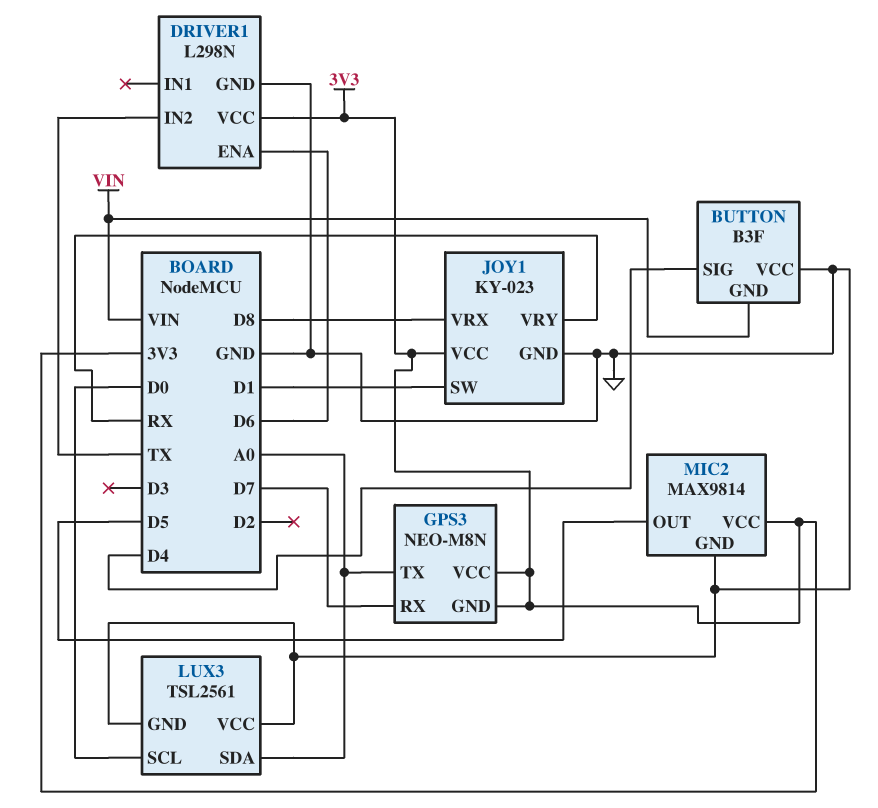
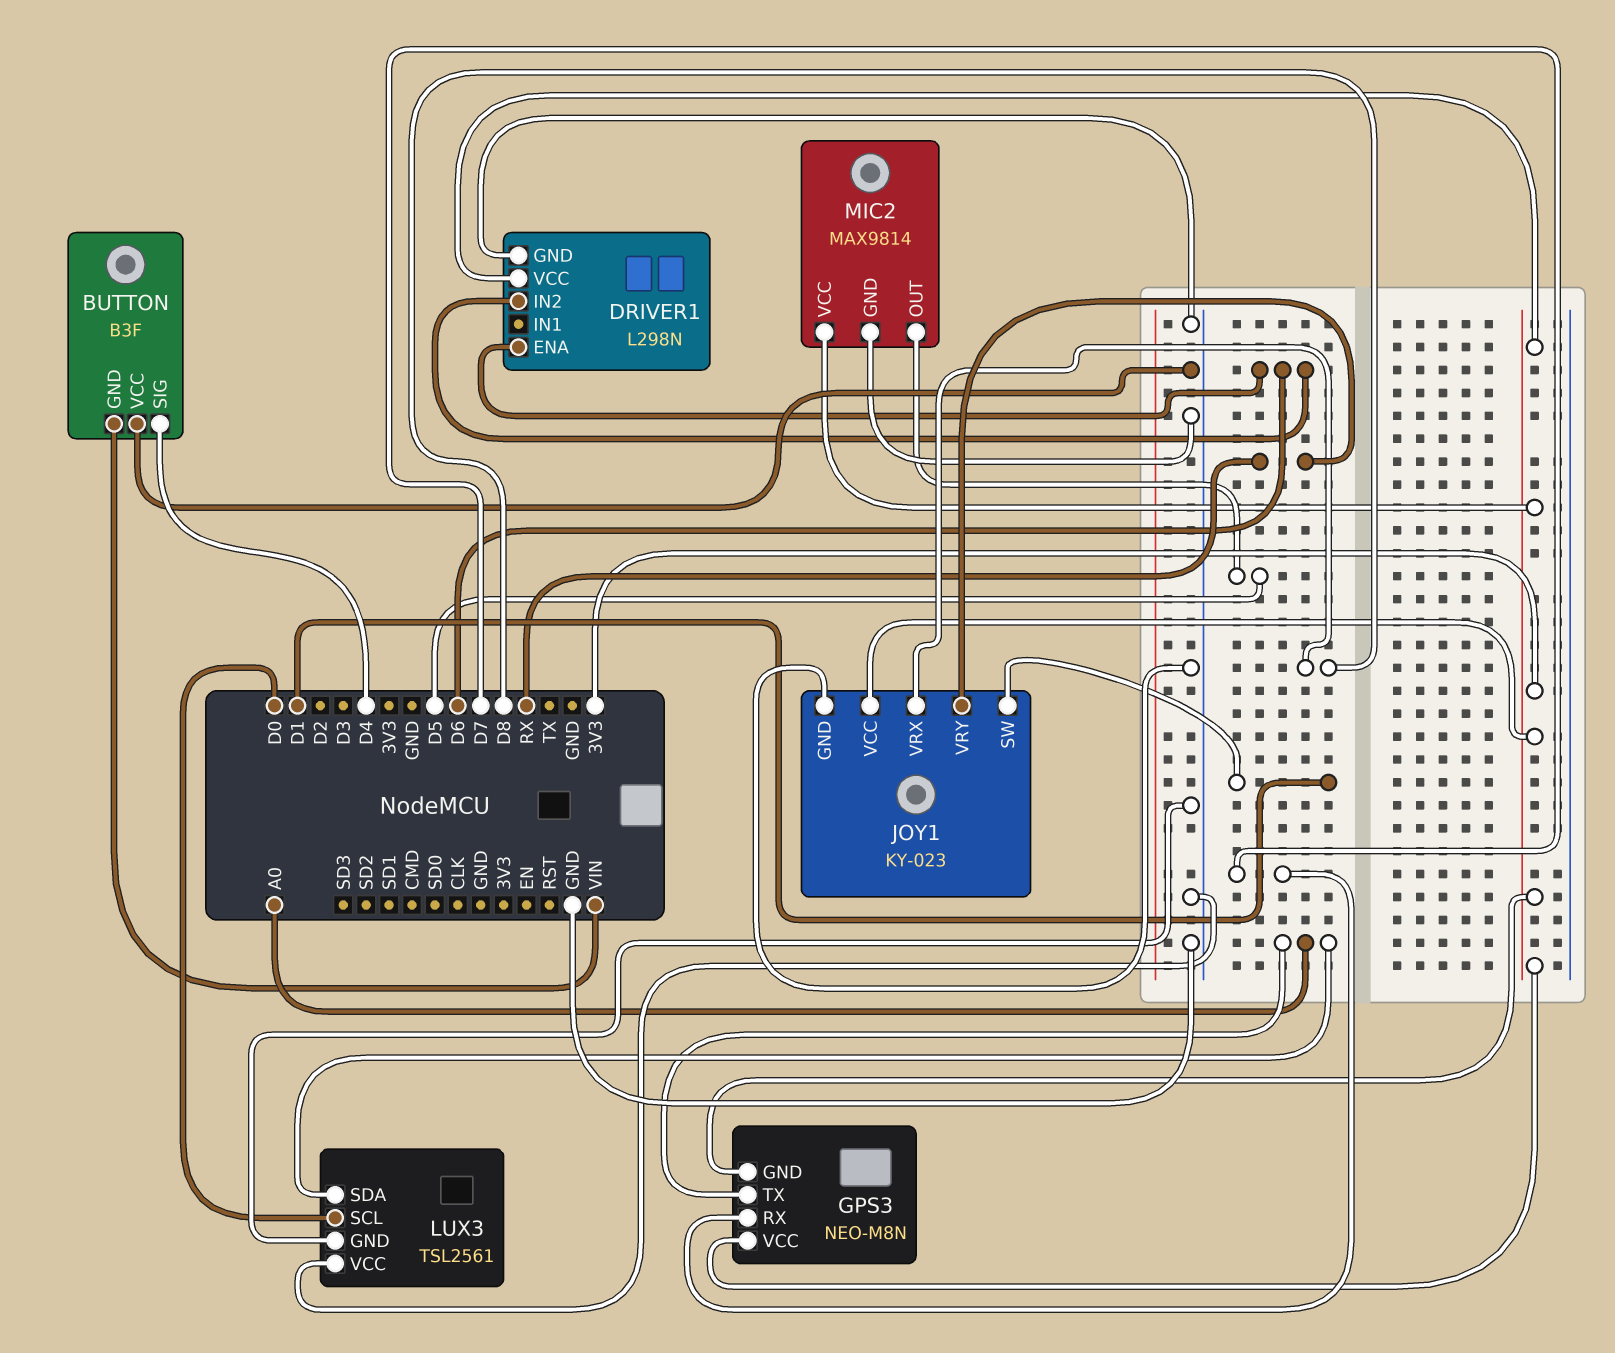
DRIVER1 pin IN2: TX -> D6

